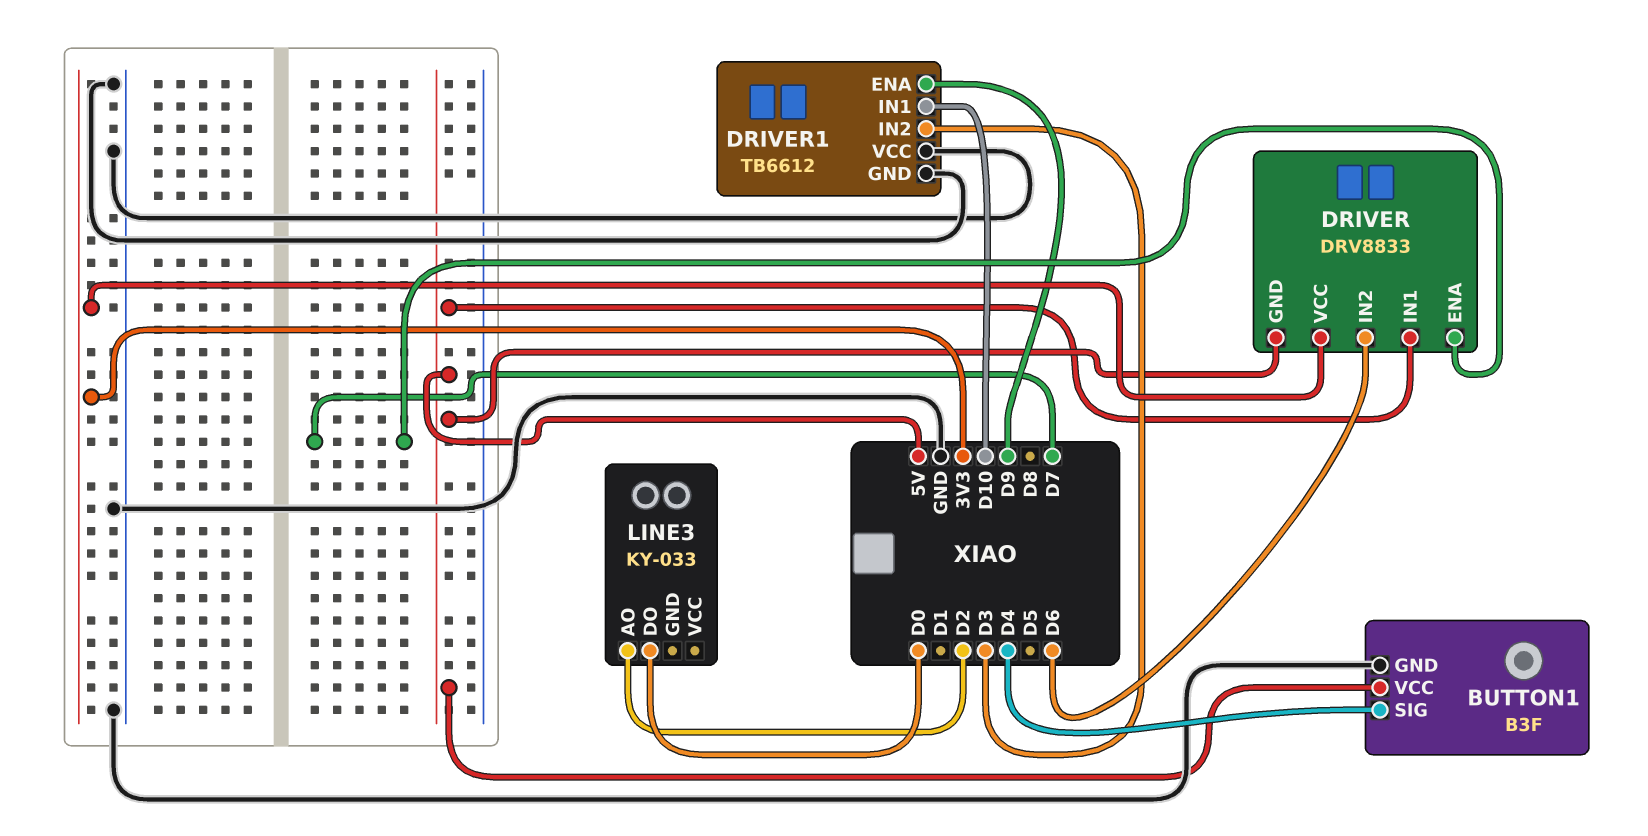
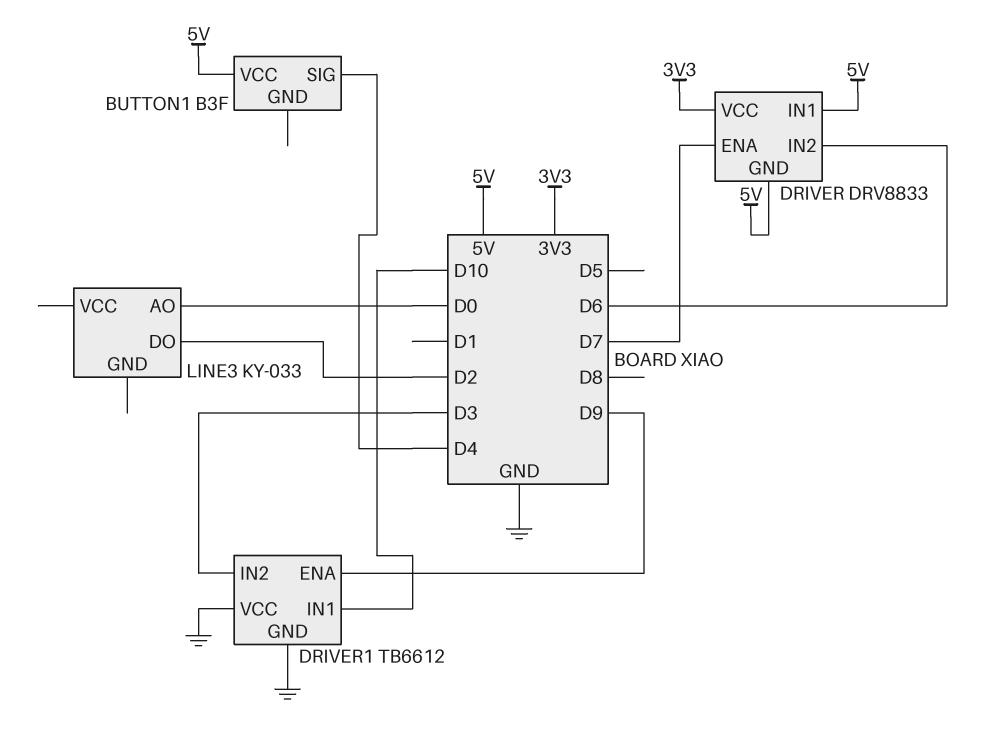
BUTTON1 pin GND: GND -> none
LINE3 pin AO: D2 -> D0
LINE3 pin DO: D0 -> D2

